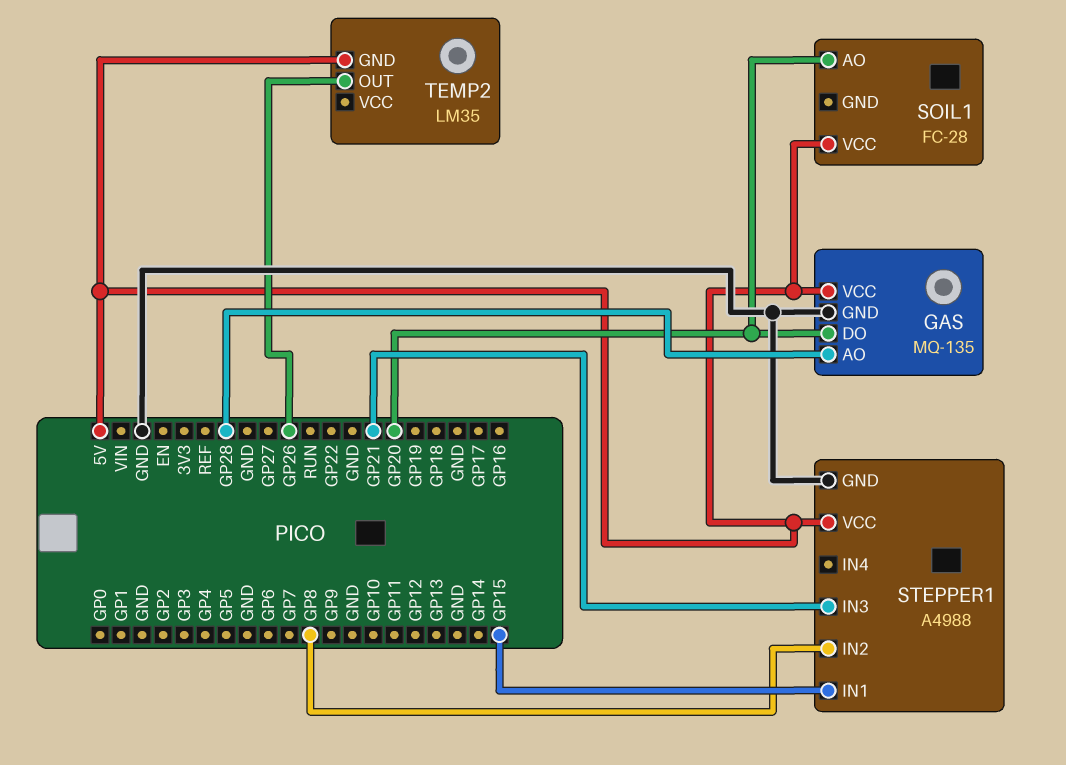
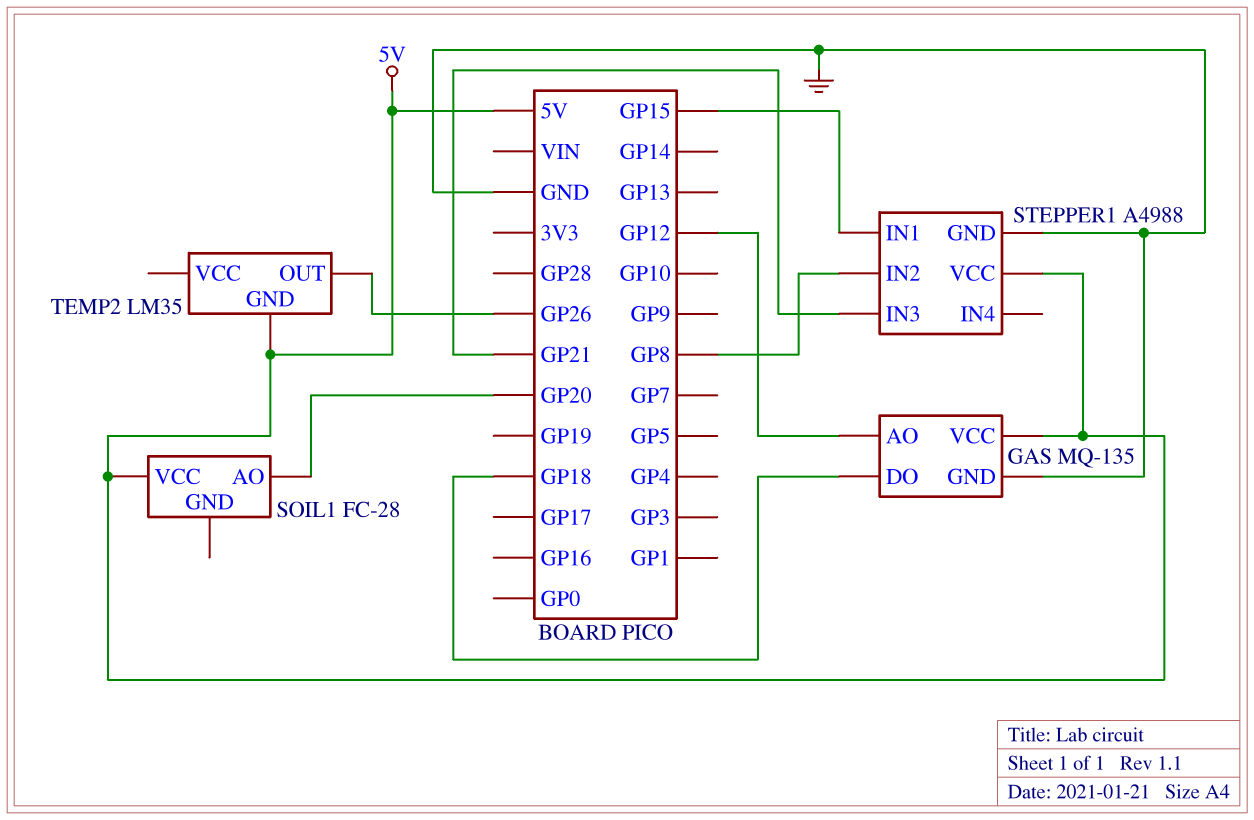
GAS pin AO: GP28 -> GP12
GAS pin DO: GP20 -> GP18

